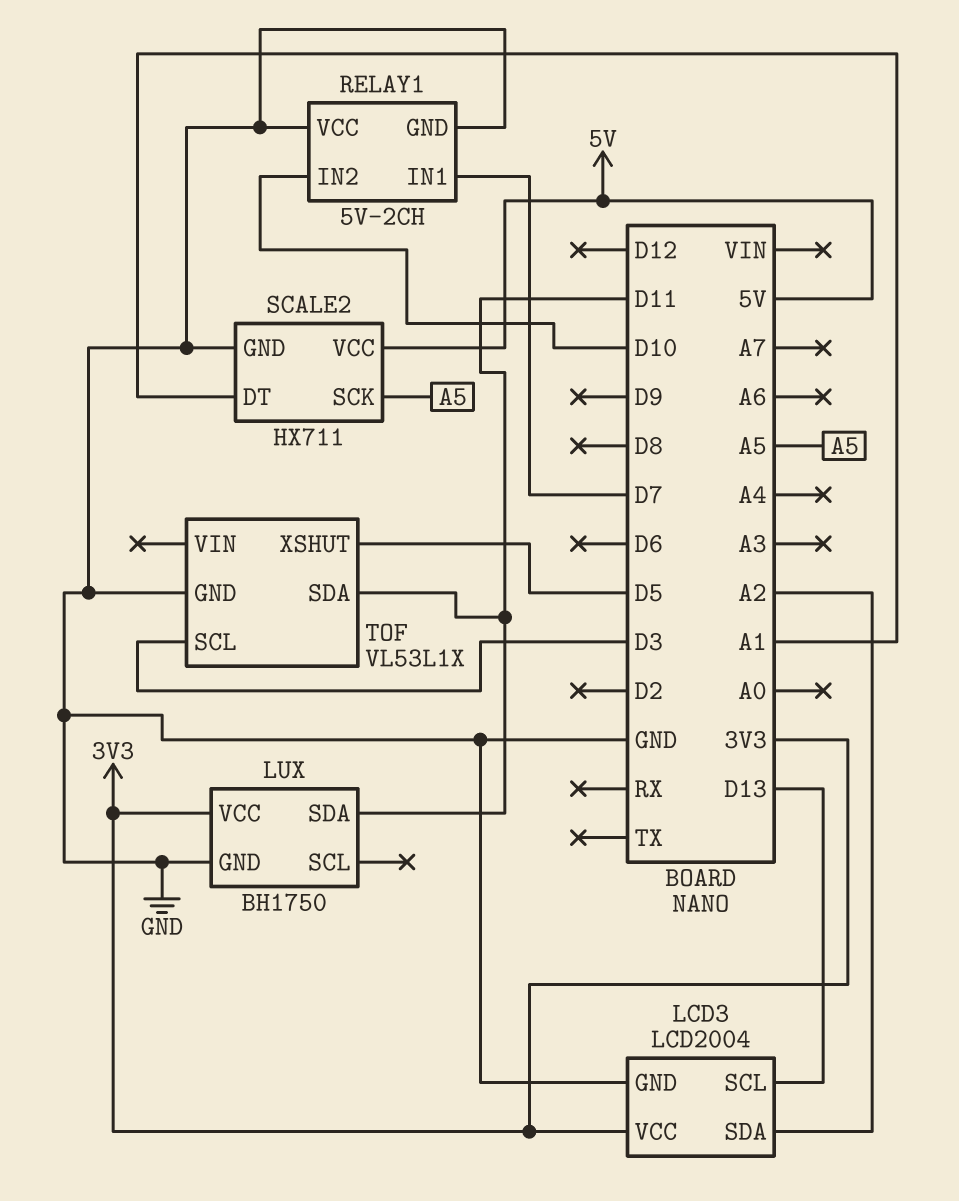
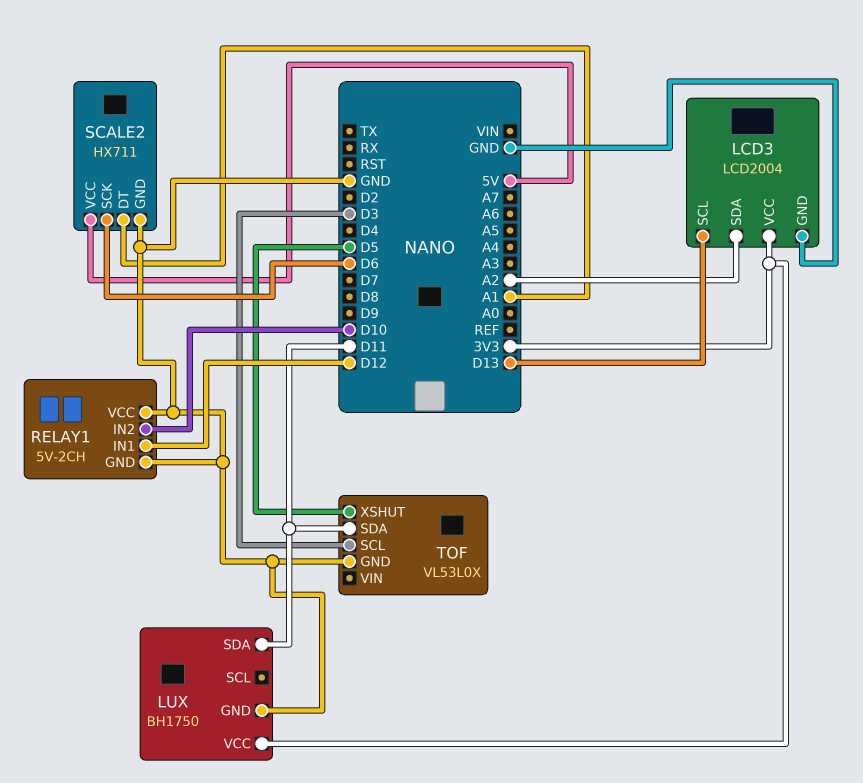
RELAY1 pin IN1: D7 -> D12
SCALE2 pin SCK: A5 -> D6
TOF: VL53L1X -> VL53L0X

